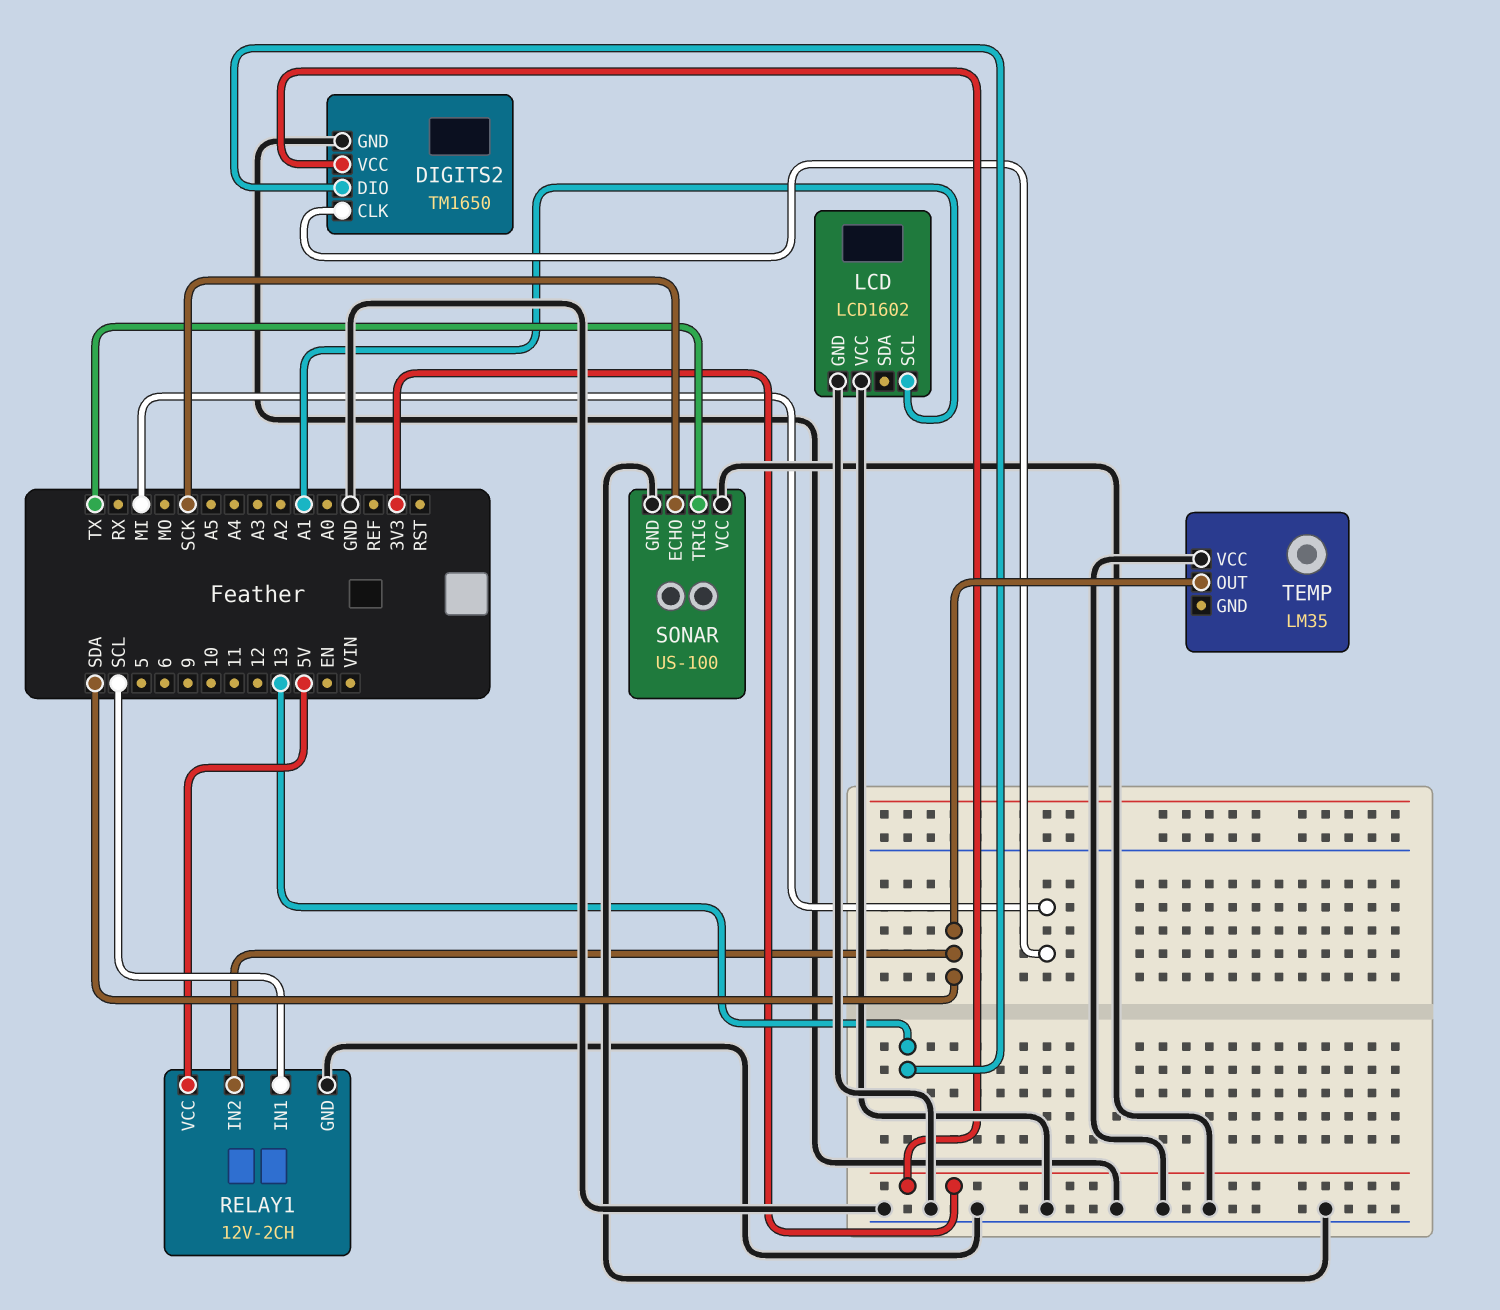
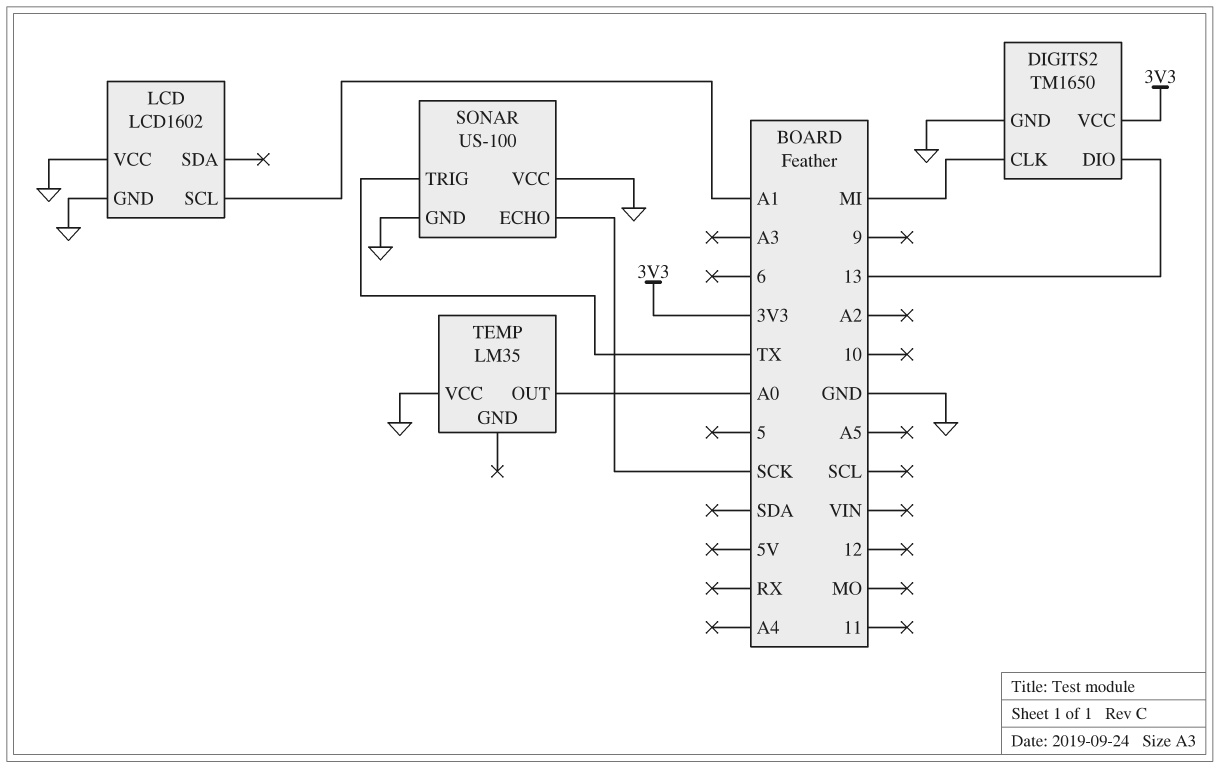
RELAY1: 12V-2CH -> none
RELAY1 pin GND: GND -> none
RELAY1 pin IN1: SCL -> none
RELAY1 pin IN2: SDA -> none
RELAY1 pin VCC: 5V -> none
TEMP pin OUT: SDA -> A0

